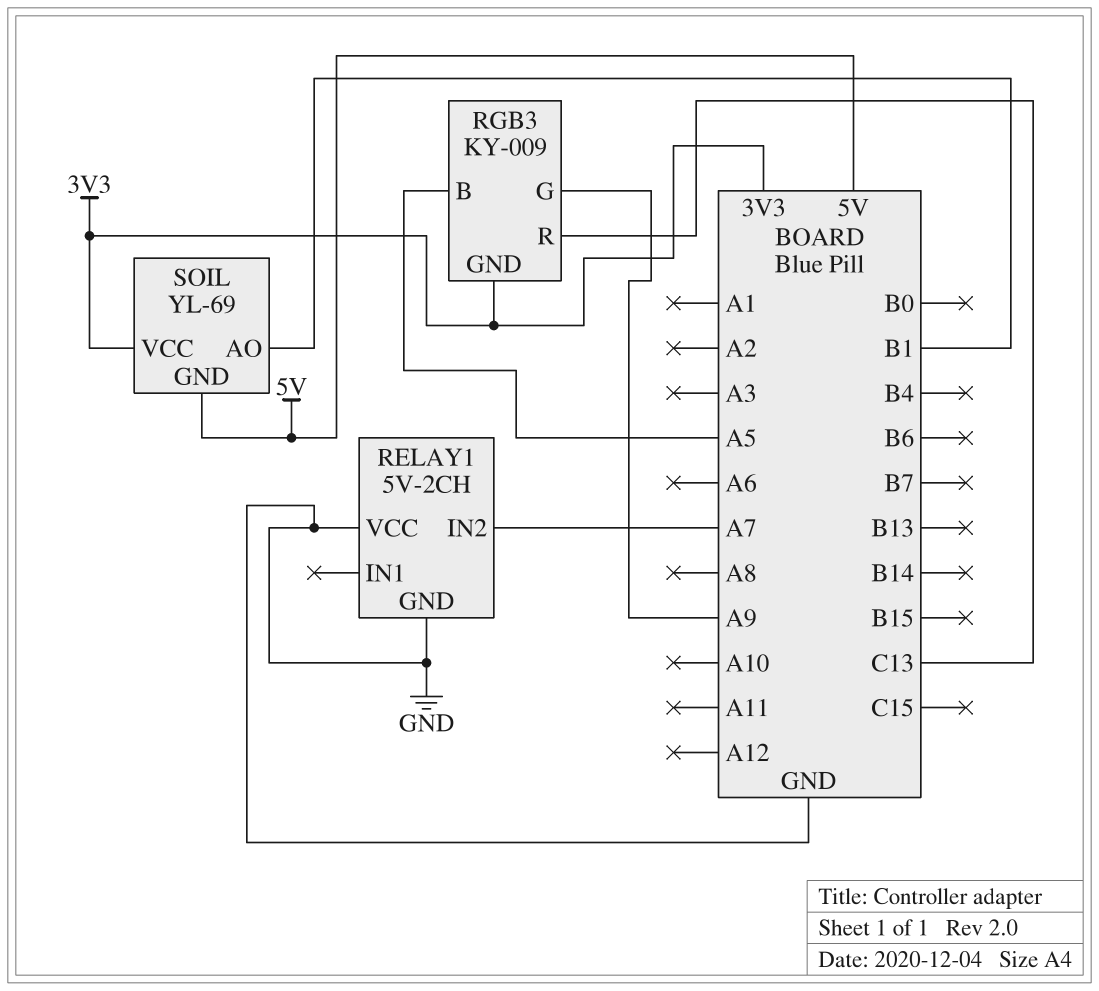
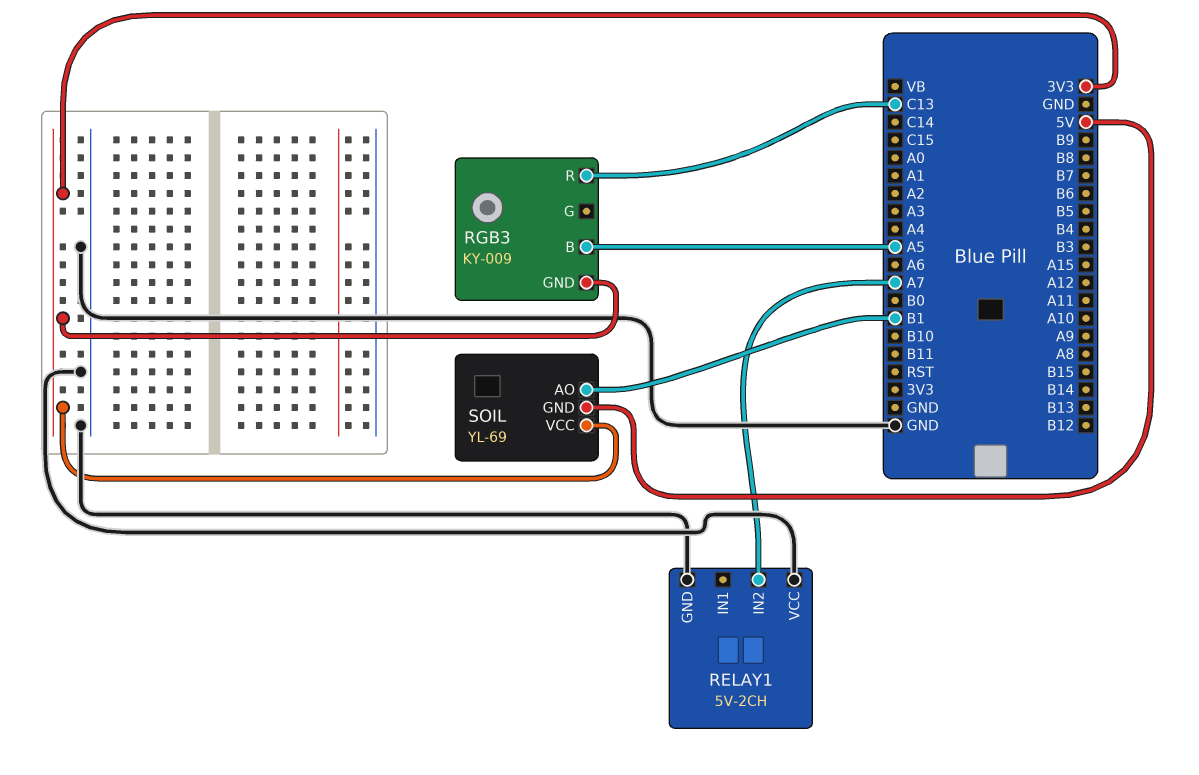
RGB3 pin G: A9 -> none

